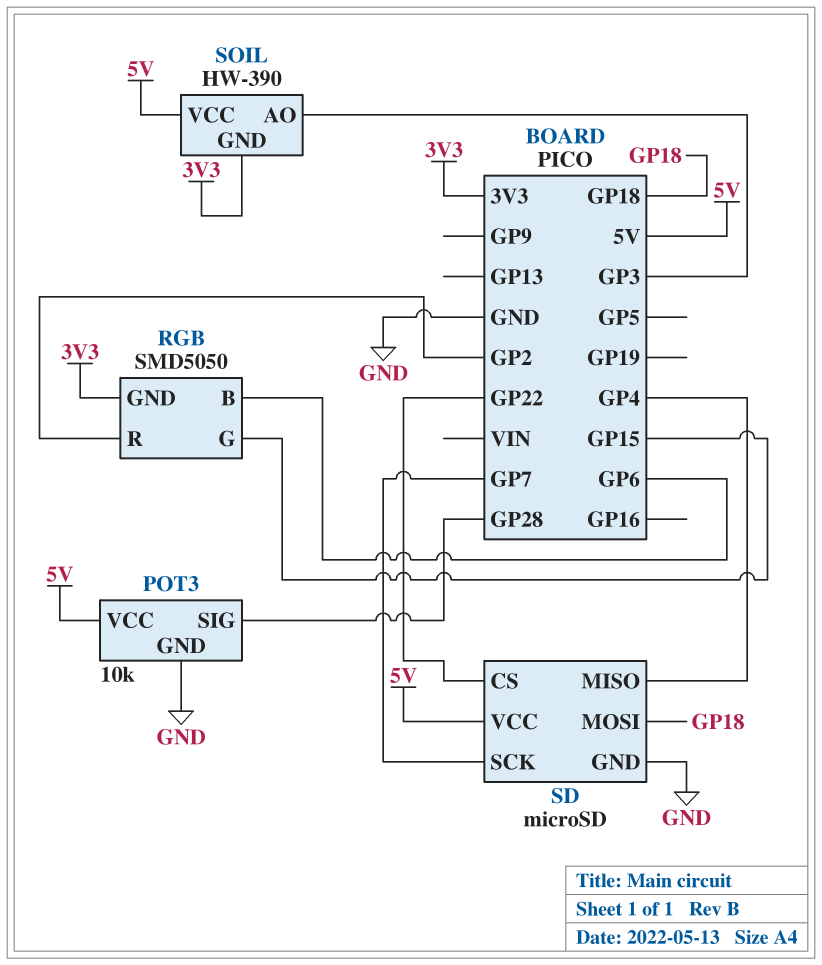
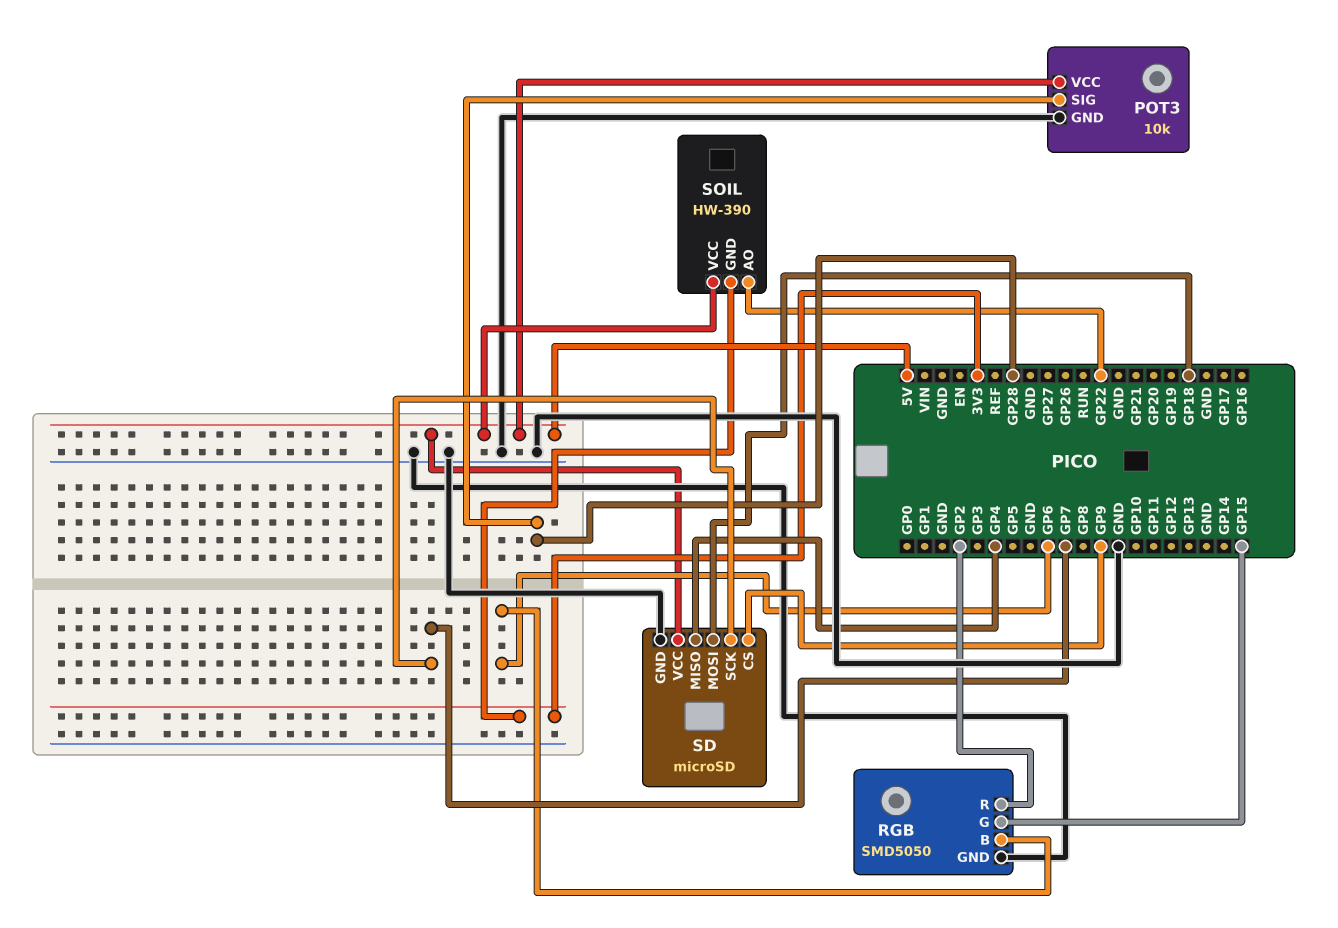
RGB pin GND: 3V3 -> GND
SD pin CS: GP22 -> GP9
SOIL pin AO: GP3 -> GP22

